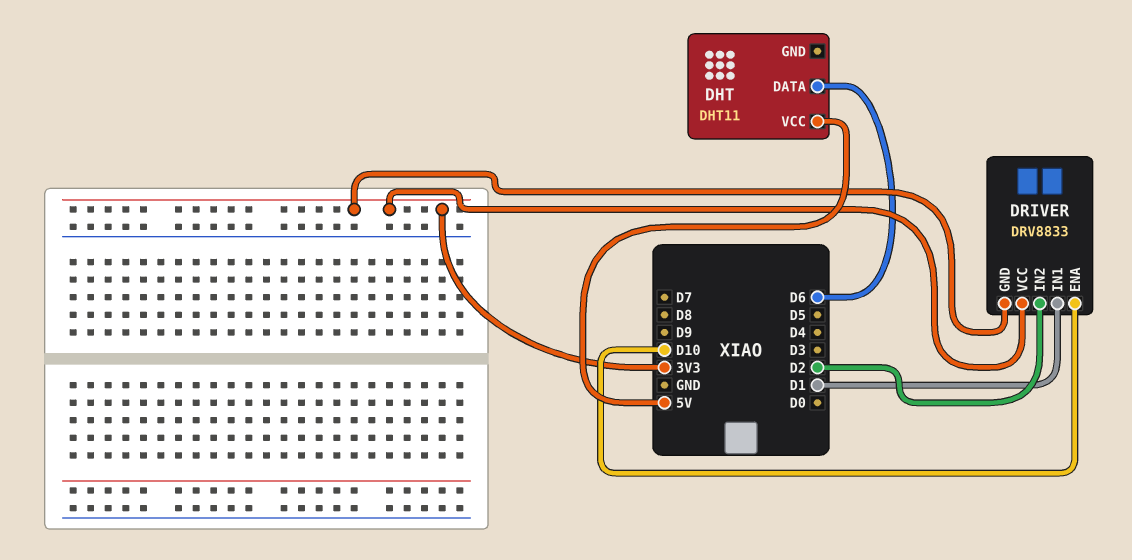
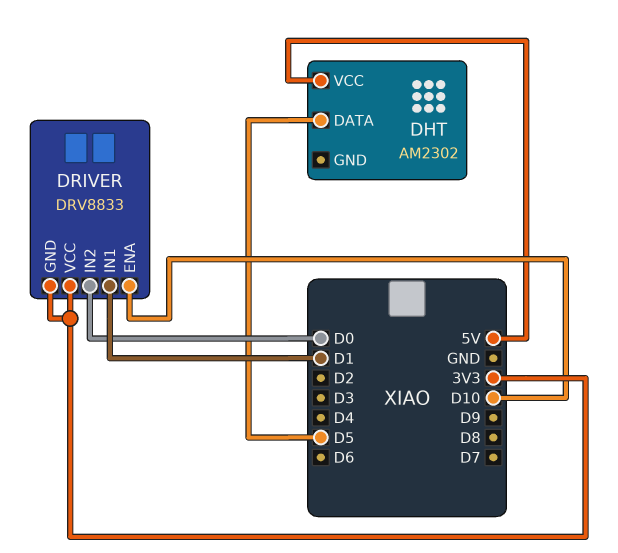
DHT: DHT11 -> AM2302
DHT pin DATA: D6 -> D5
DRIVER pin IN2: D2 -> D0

